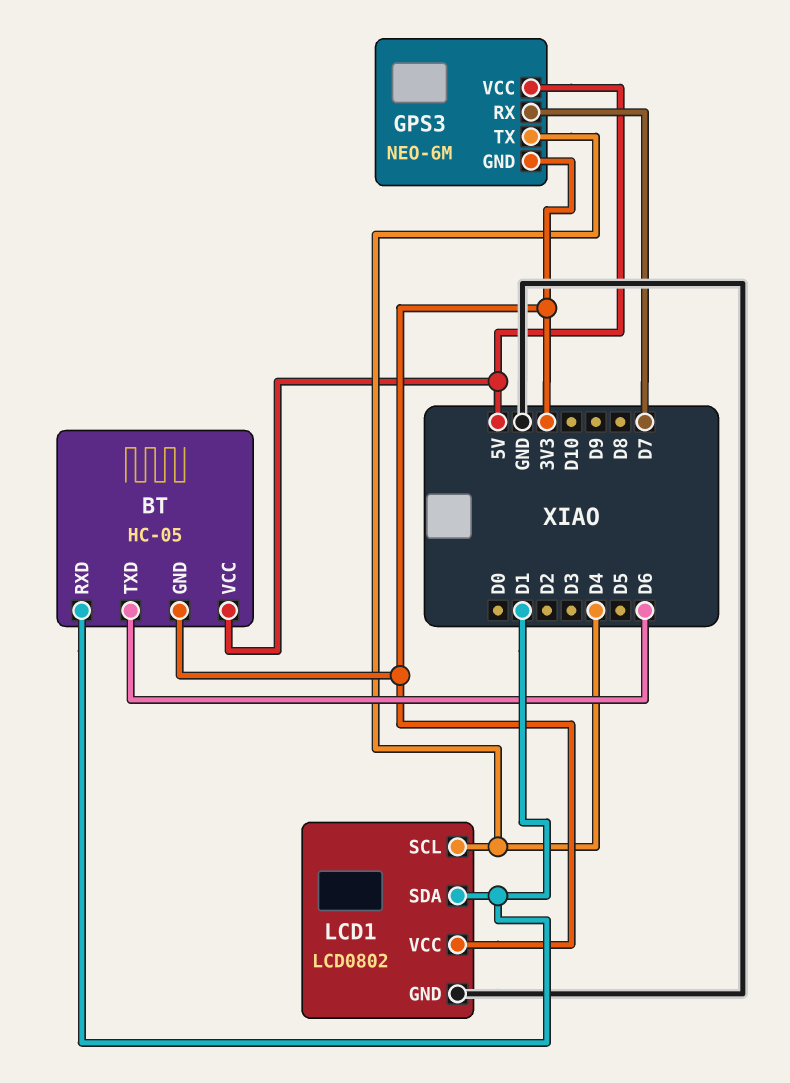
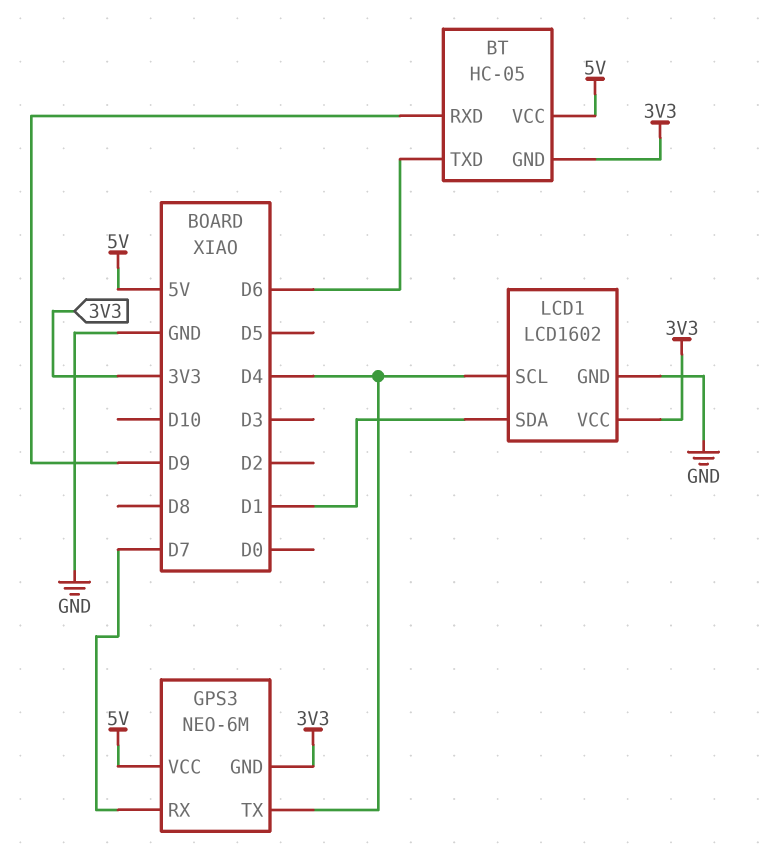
BT pin RXD: D1 -> D9
LCD1: LCD0802 -> LCD1602

